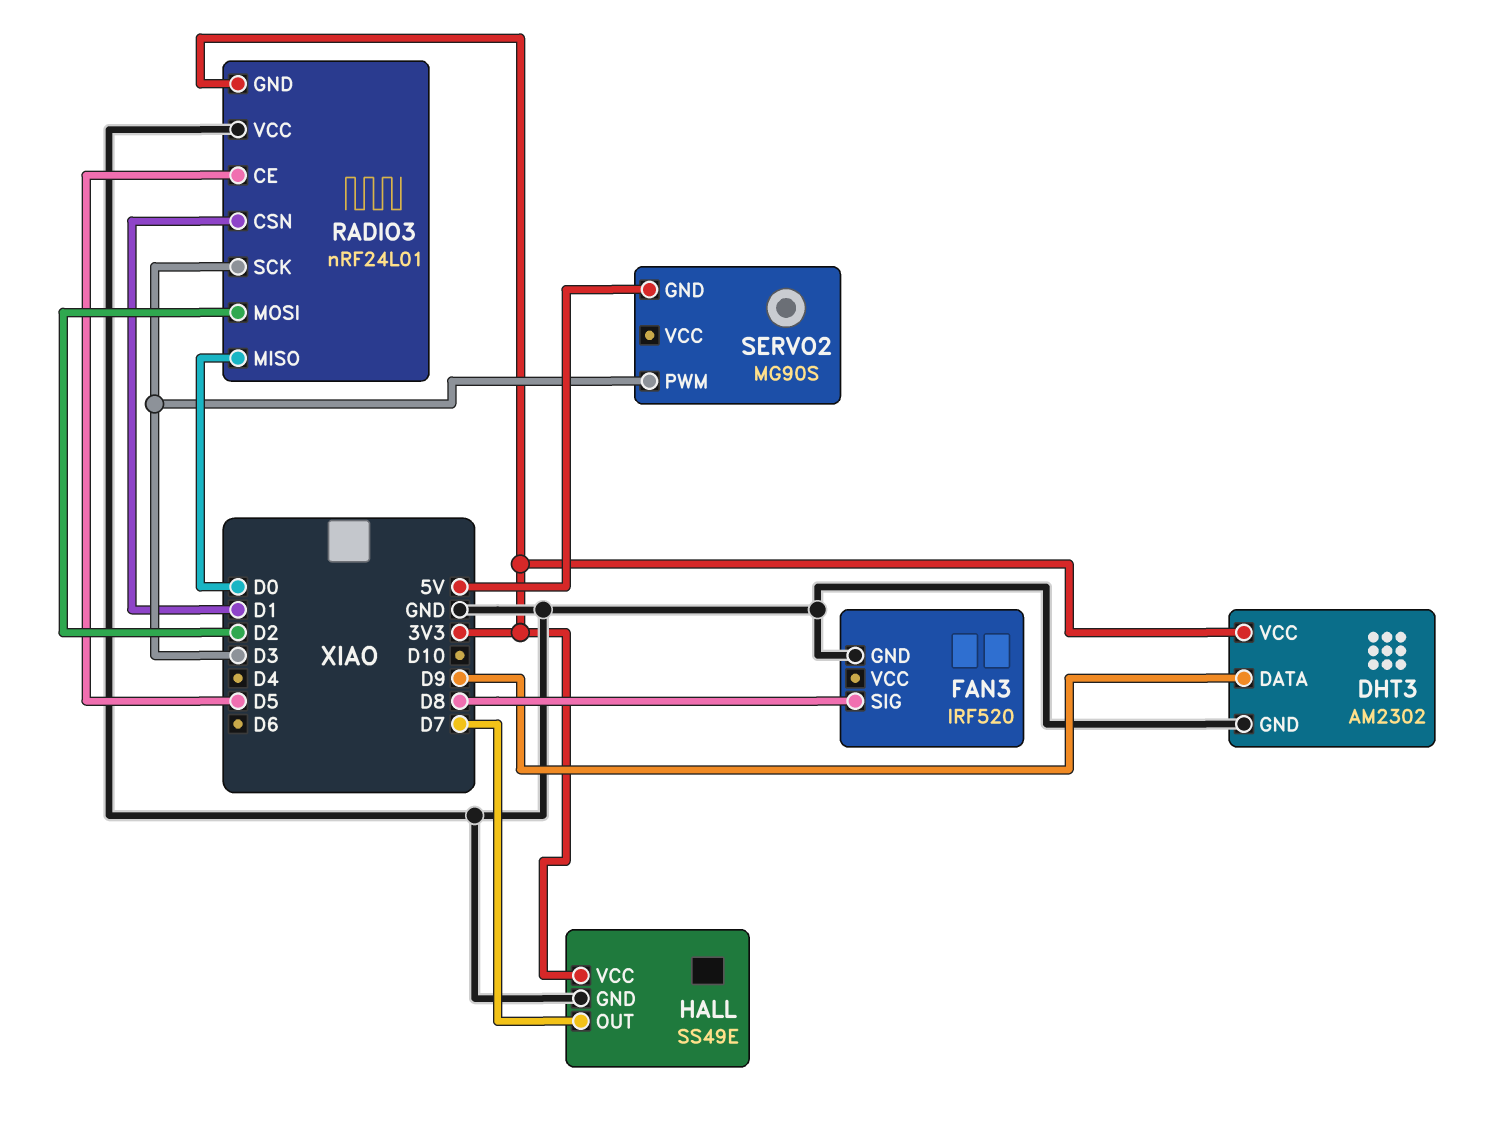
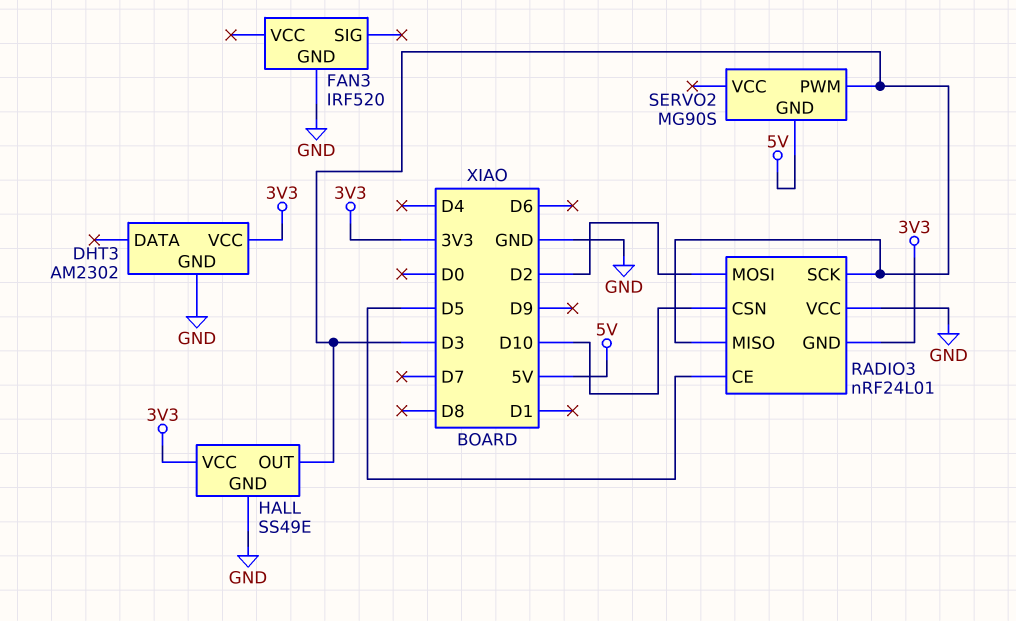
DHT3 pin DATA: D9 -> none
FAN3 pin SIG: D8 -> none
HALL pin OUT: D7 -> D3
RADIO3 pin CSN: D1 -> D10
RADIO3 pin MISO: D0 -> D3

